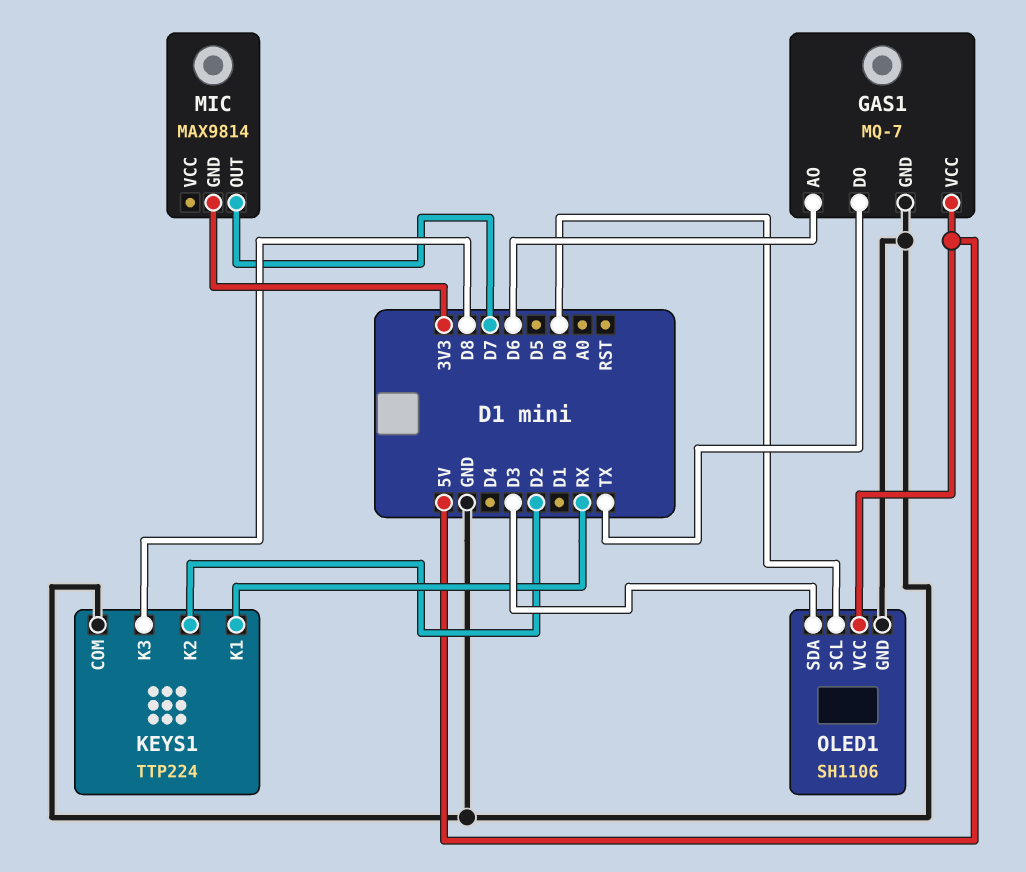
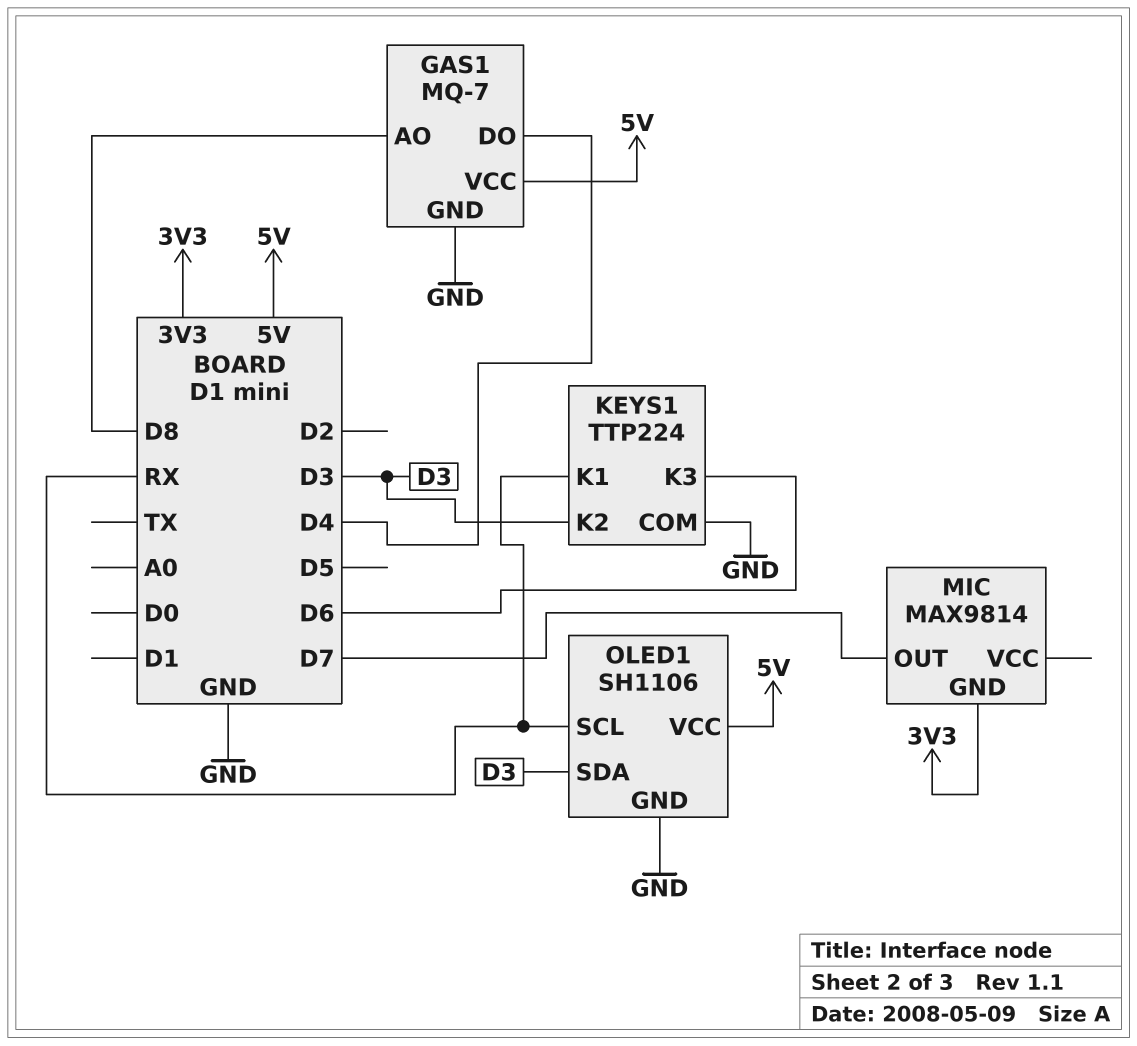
GAS1 pin AO: D6 -> D8
GAS1 pin DO: TX -> D4
KEYS1 pin K2: D2 -> D3
KEYS1 pin K3: D8 -> D6
OLED1 pin SCL: D0 -> RX

